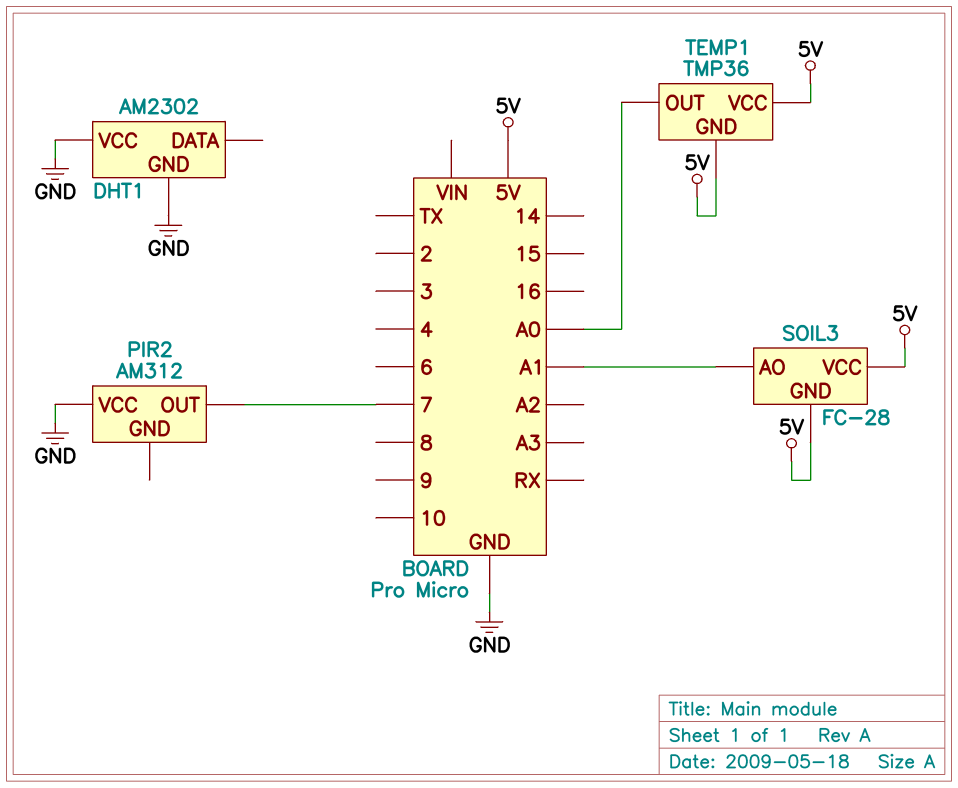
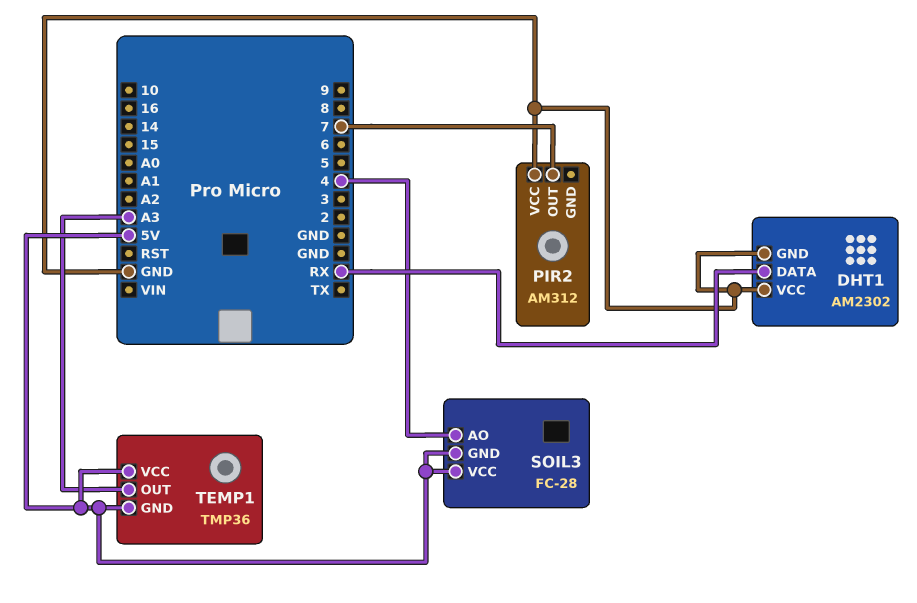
DHT1 pin DATA: none -> RX
SOIL3 pin AO: A1 -> 4
TEMP1 pin OUT: A0 -> A3

